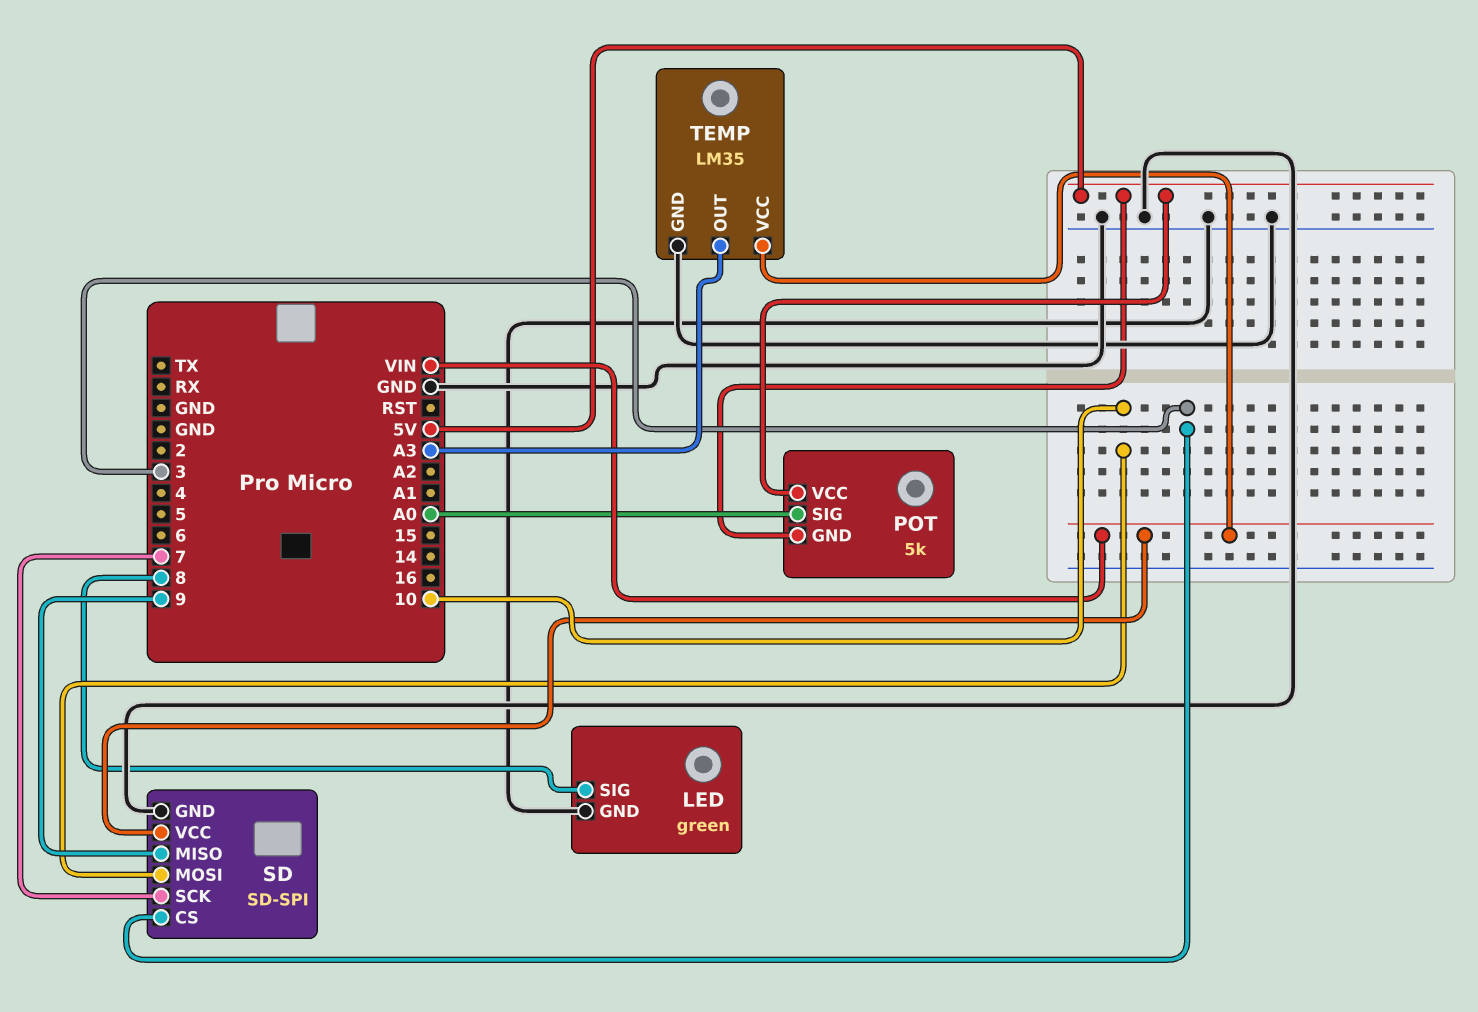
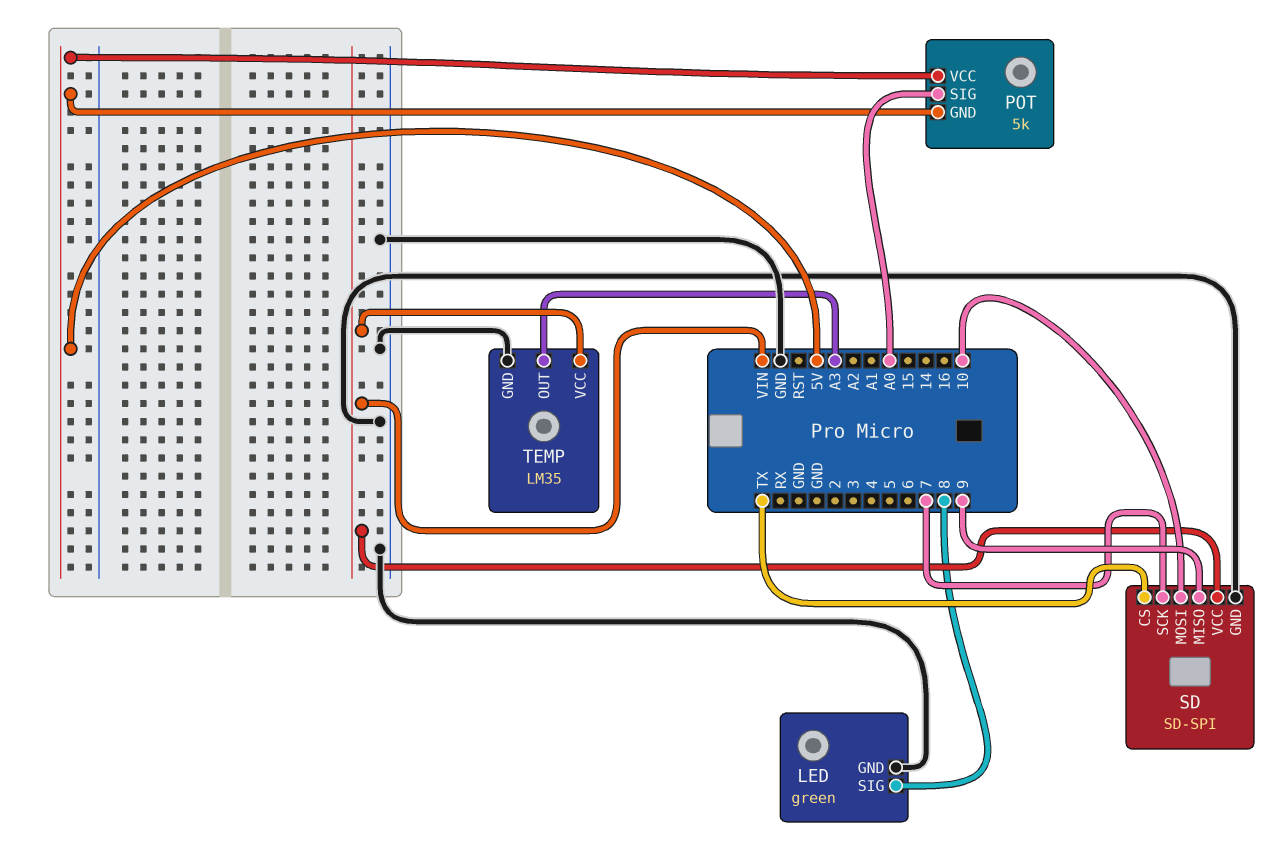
SD pin CS: 3 -> TX

